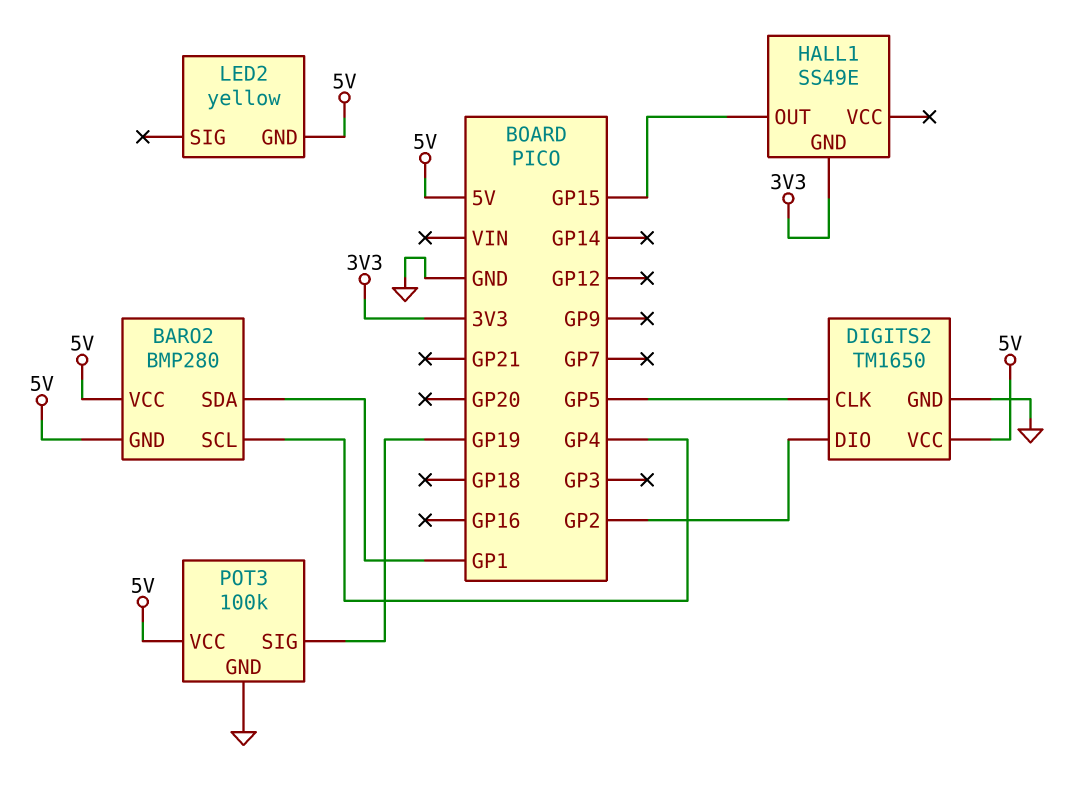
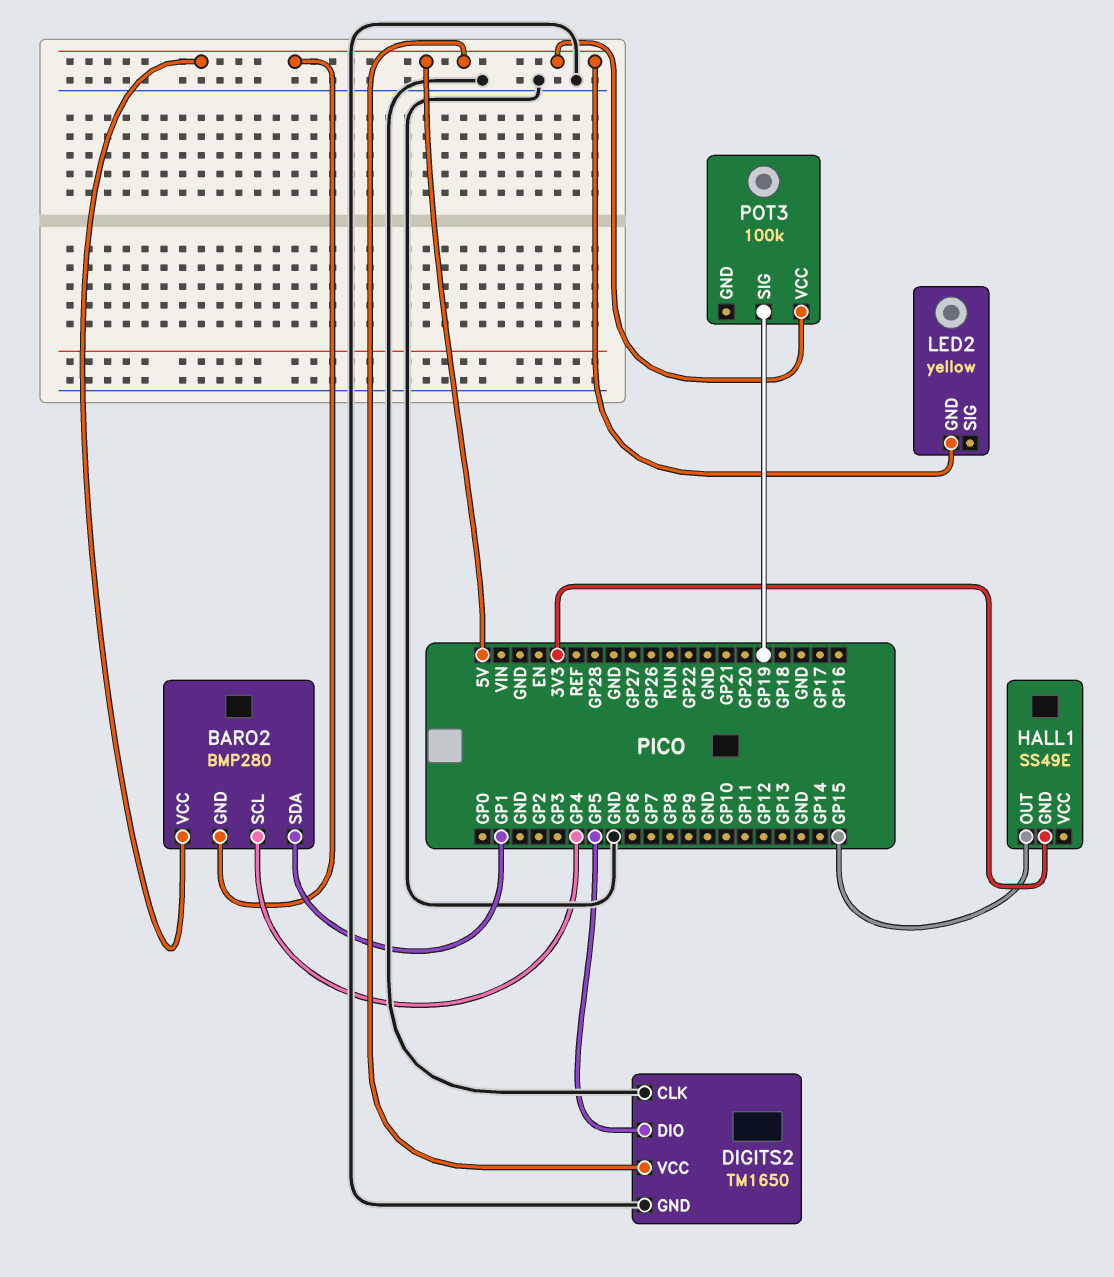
DIGITS2 pin CLK: GP5 -> GND
DIGITS2 pin DIO: GP2 -> GP5
POT3 pin GND: GND -> none

